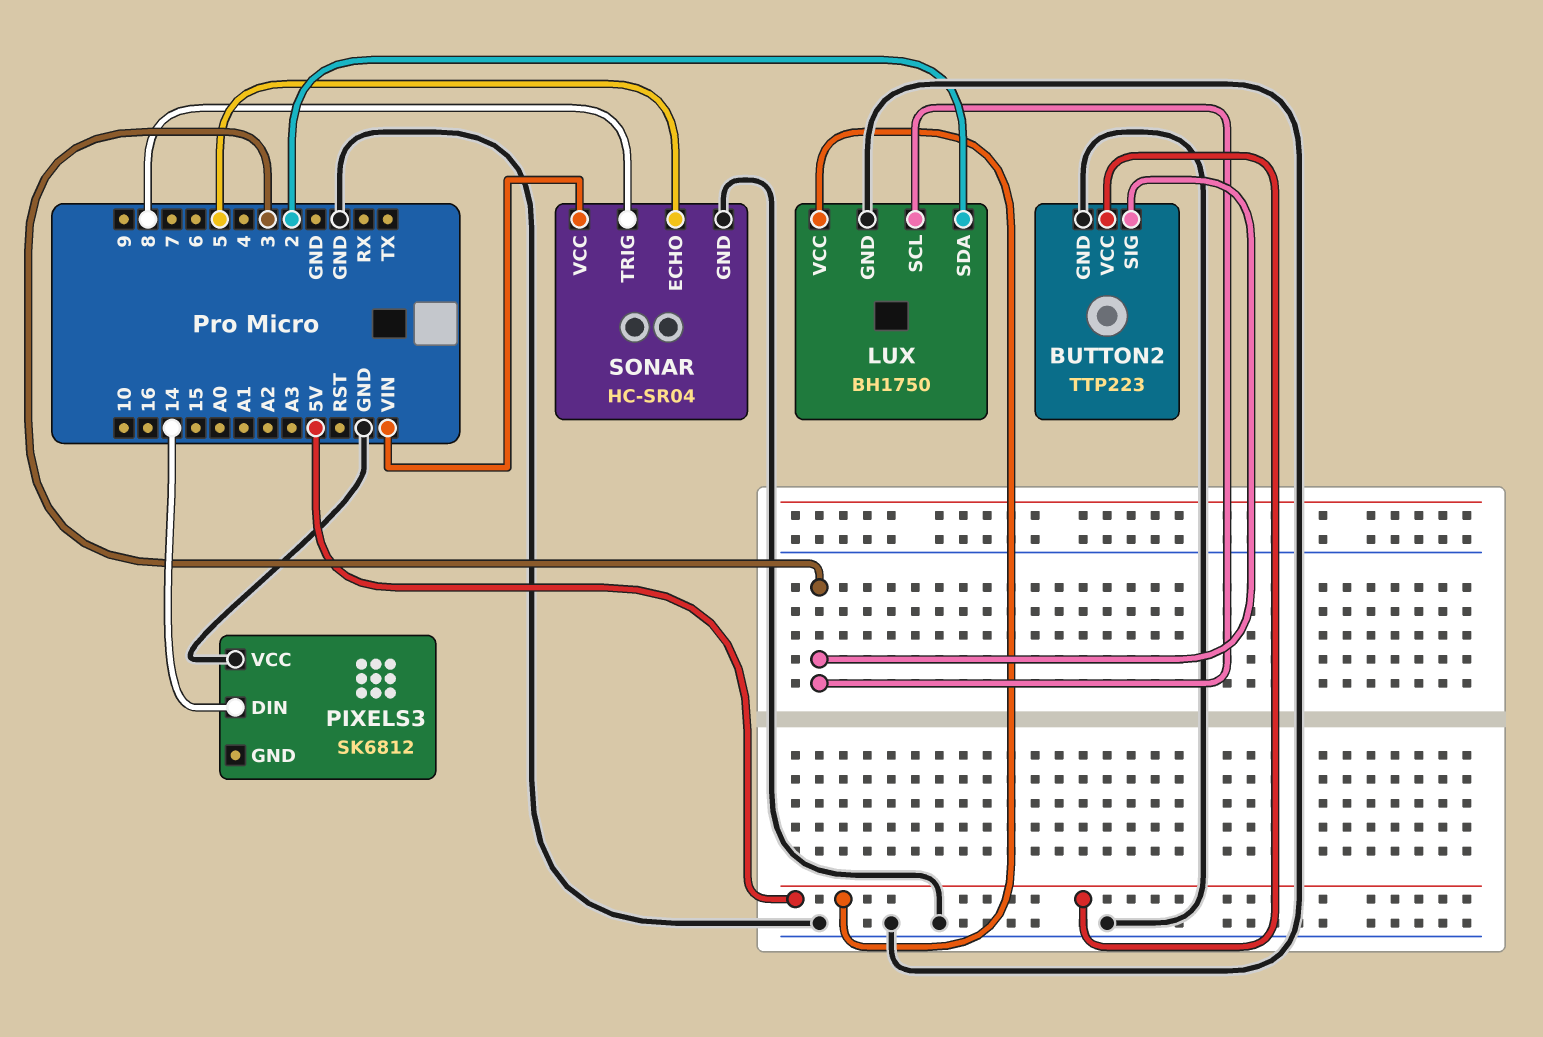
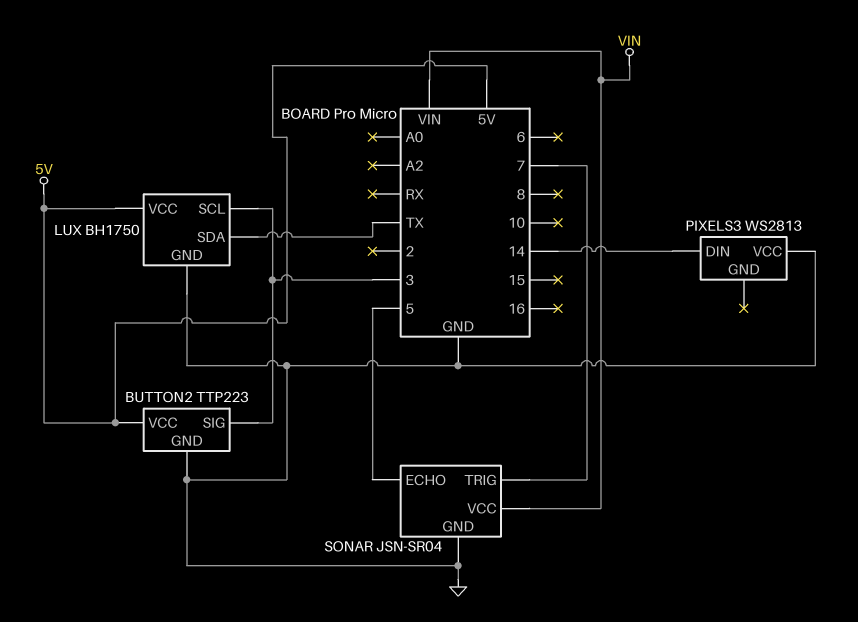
LUX pin SDA: 2 -> TX
PIXELS3: SK6812 -> WS2813
SONAR: HC-SR04 -> JSN-SR04
SONAR pin TRIG: 8 -> 7

